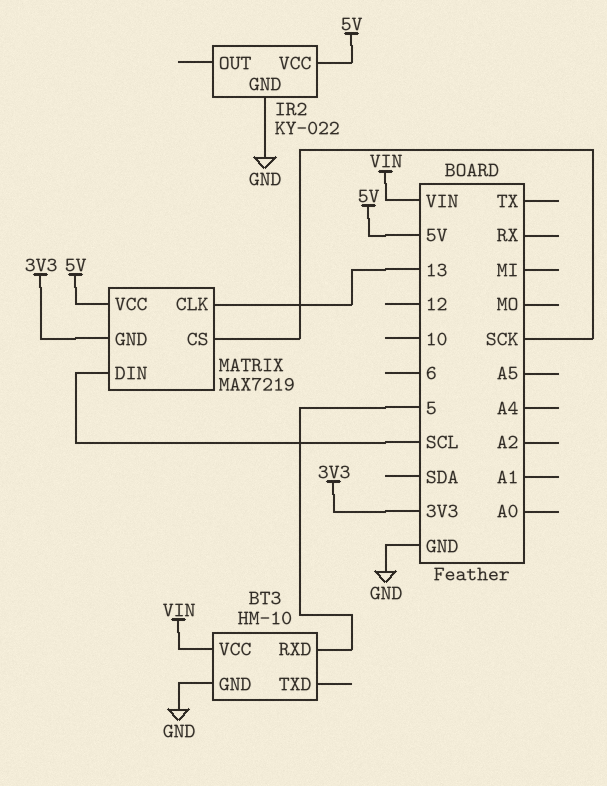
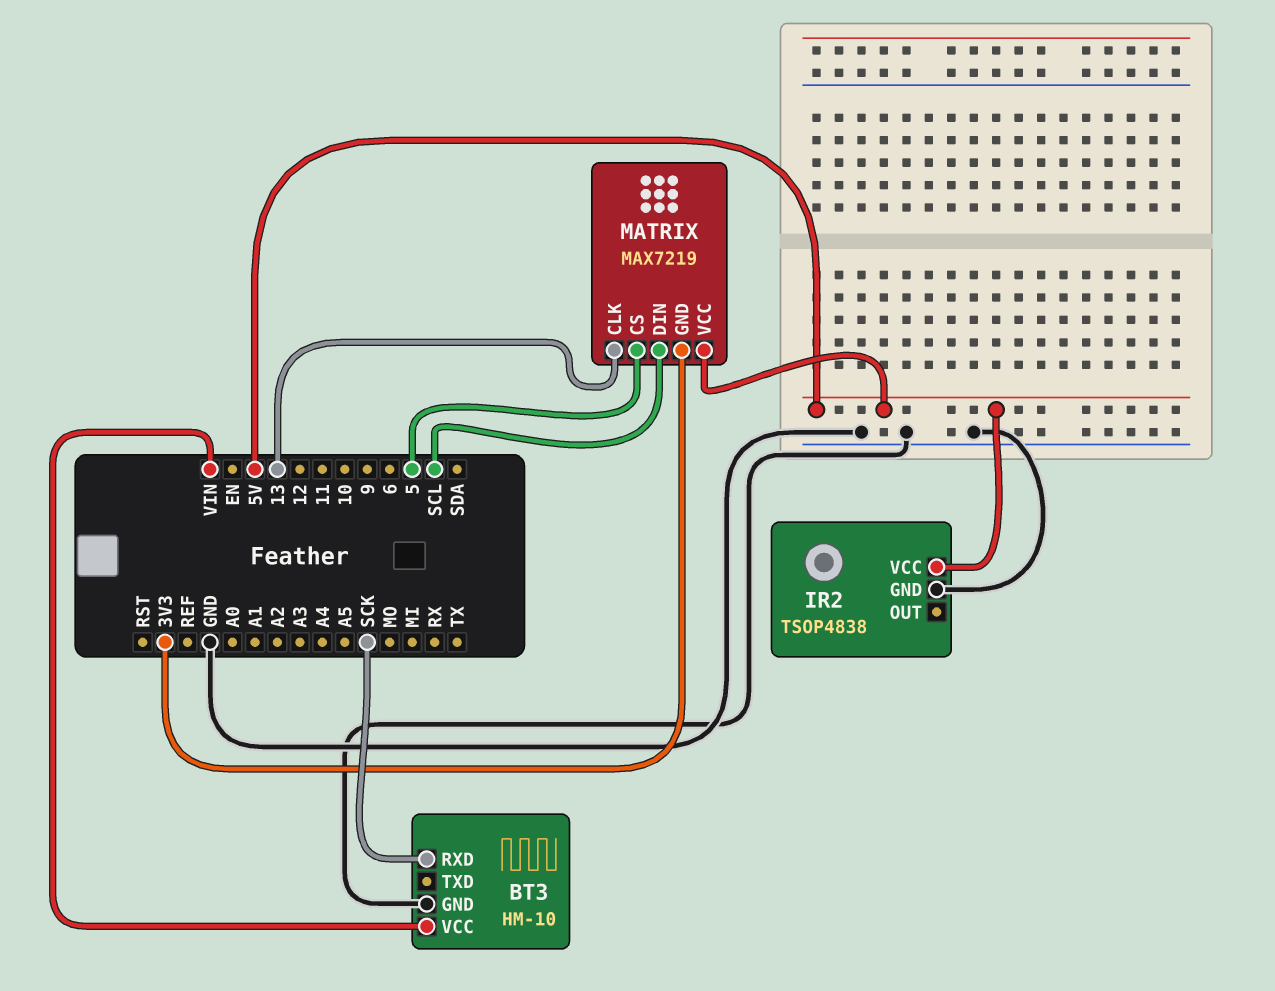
BT3 pin RXD: 5 -> SCK
IR2: KY-022 -> TSOP4838
MATRIX pin CS: SCK -> 5

